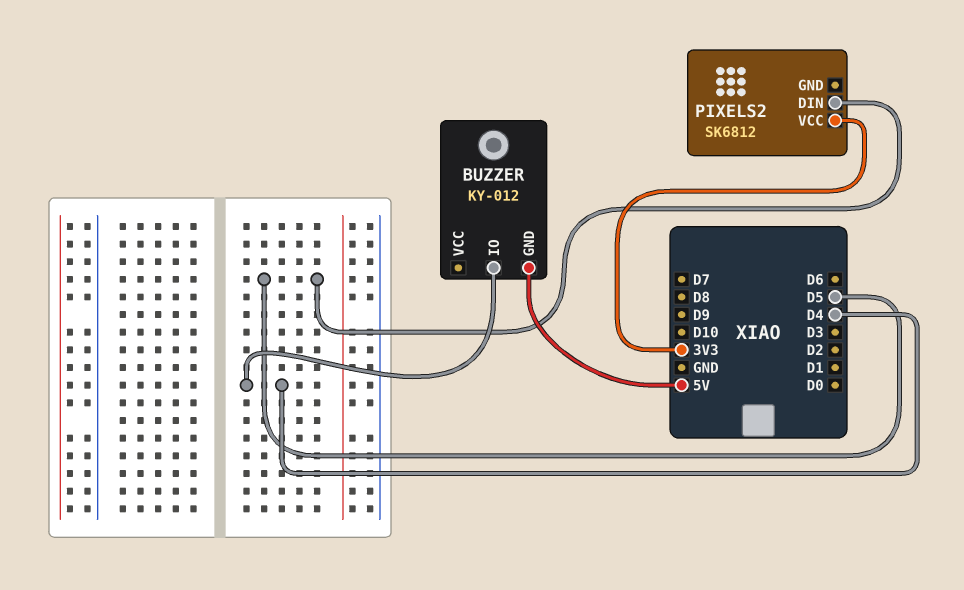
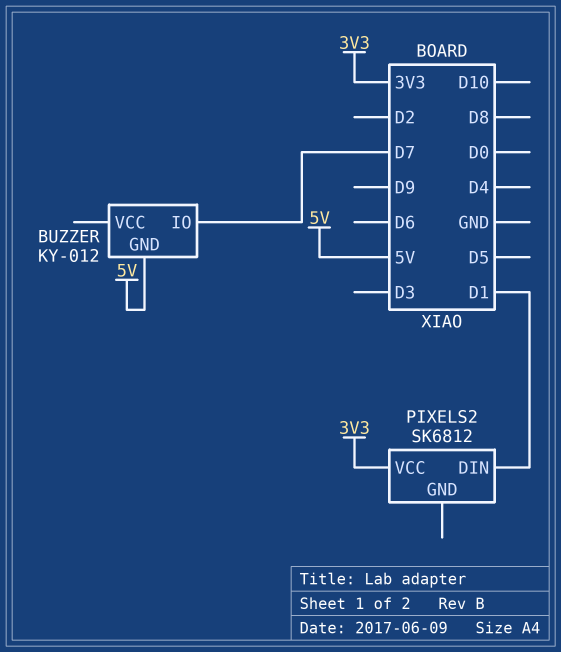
BUZZER pin IO: D4 -> D7
PIXELS2 pin DIN: D5 -> D1

